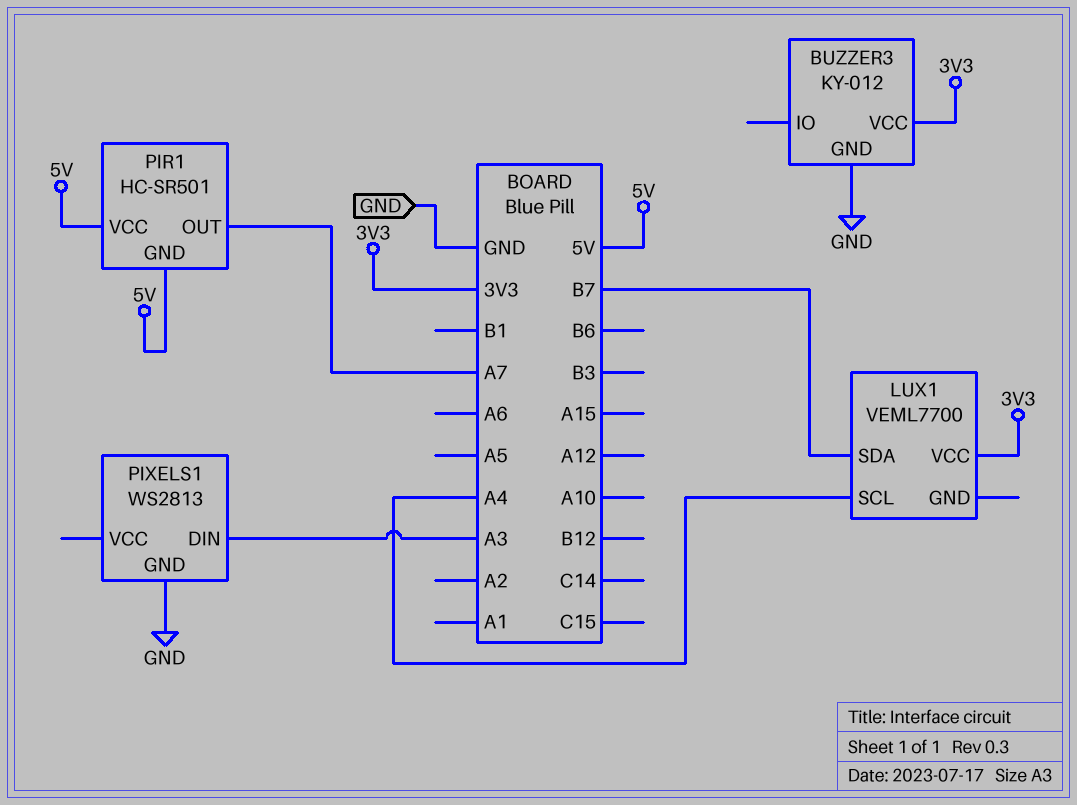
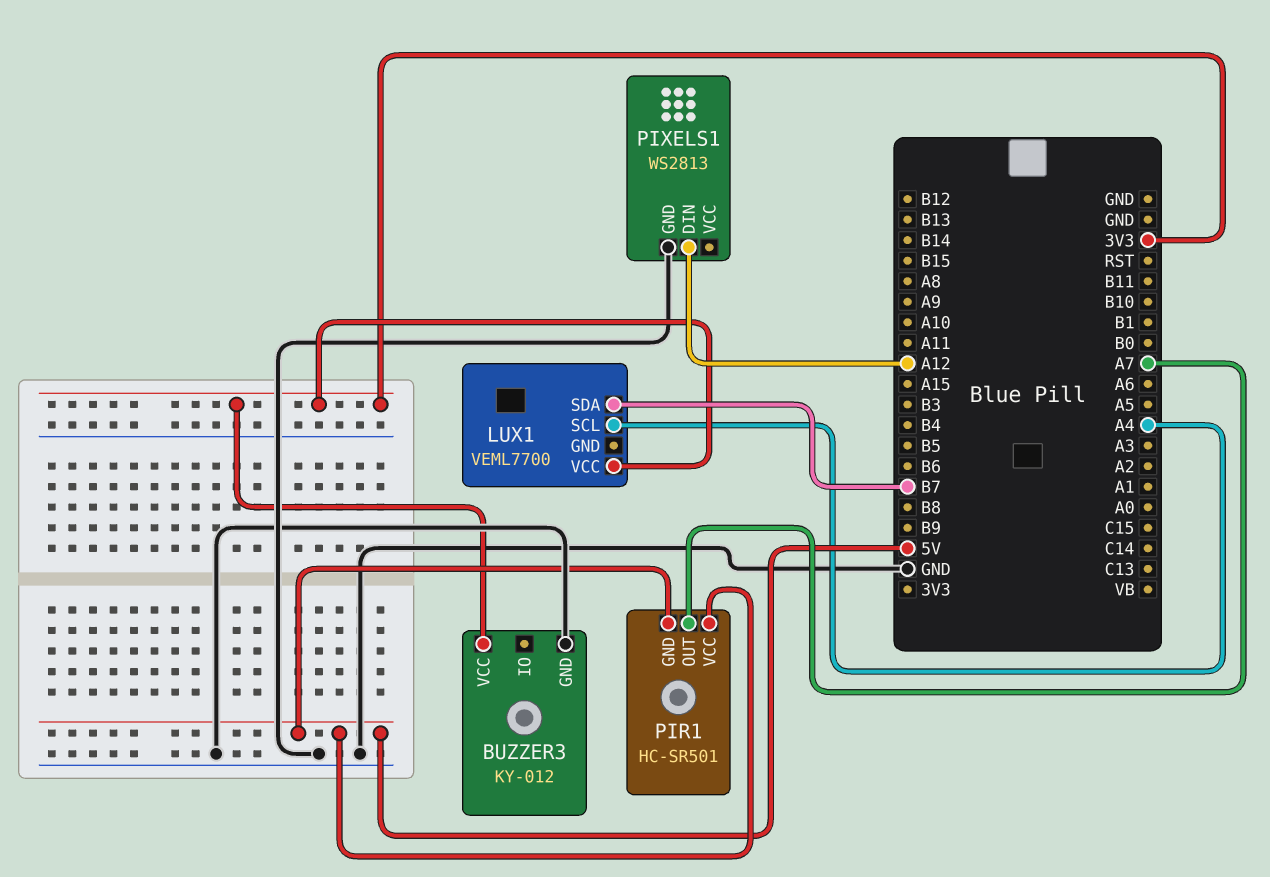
PIXELS1 pin DIN: A3 -> A12

